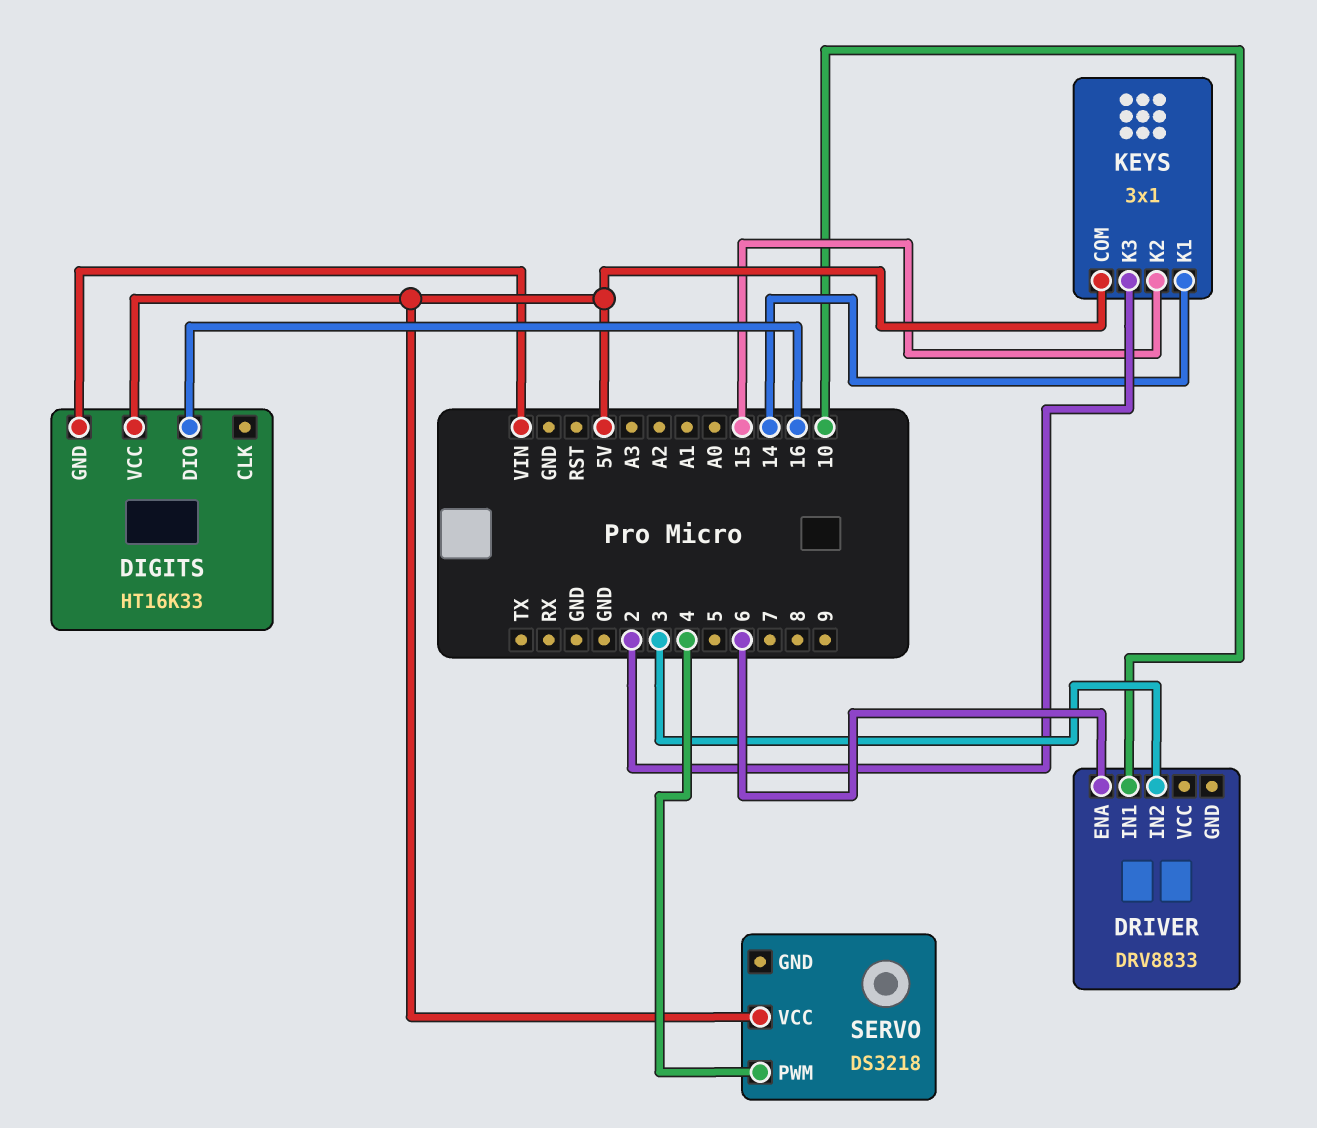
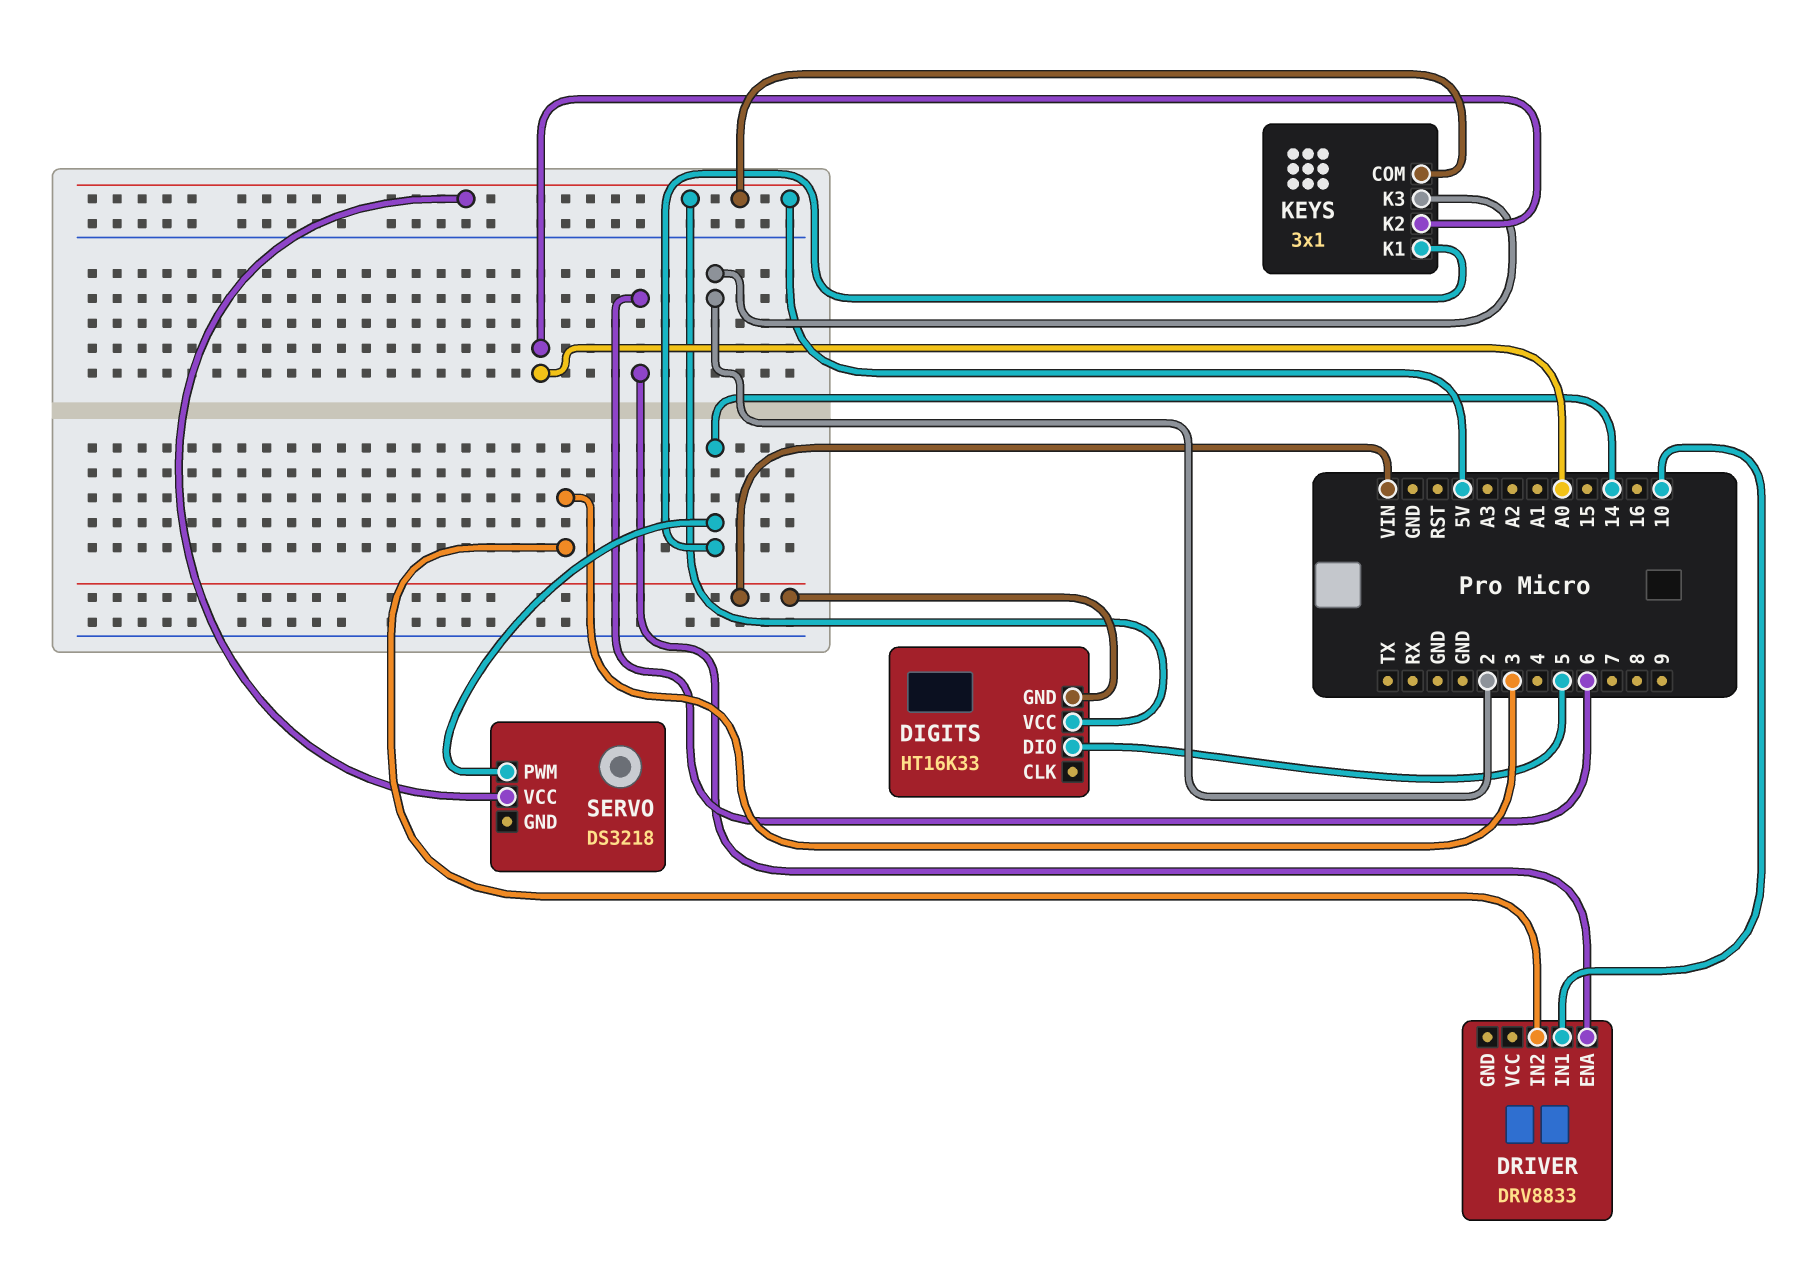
DIGITS pin DIO: 16 -> 5
KEYS pin K2: 15 -> A0
SERVO pin PWM: 4 -> 14

